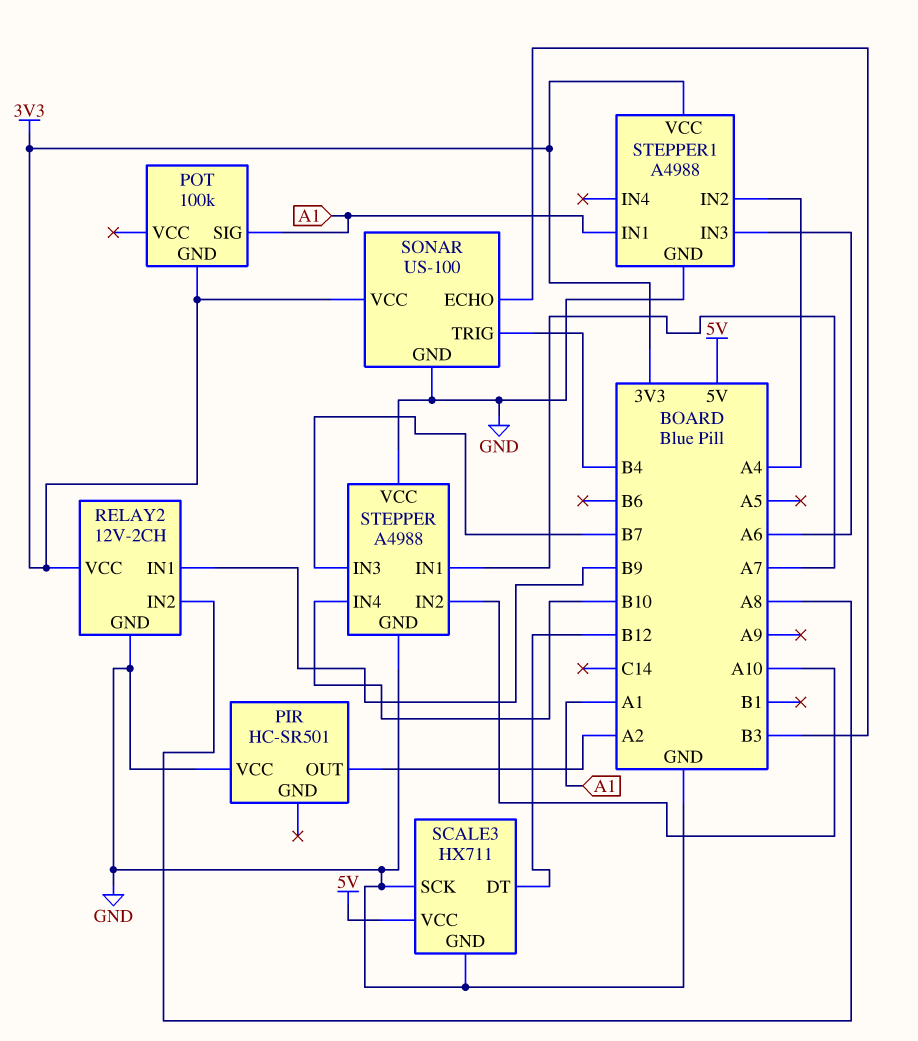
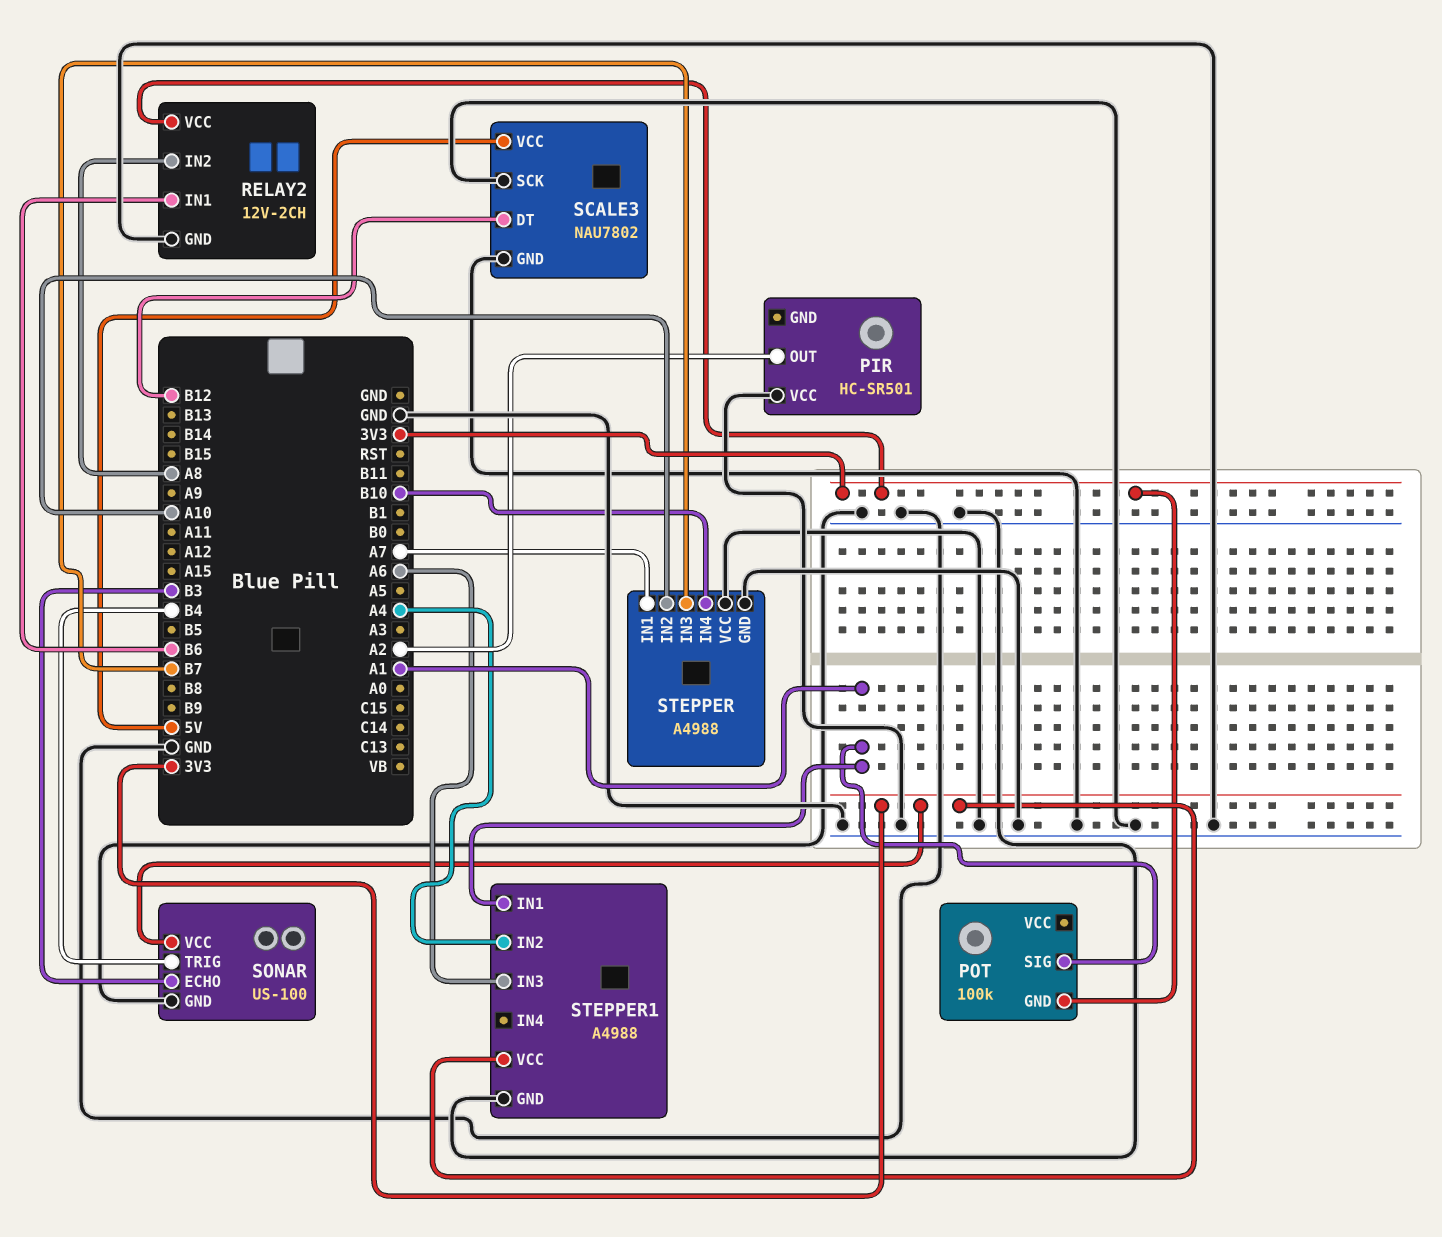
RELAY2 pin IN1: B9 -> B6
SCALE3: HX711 -> NAU7802

